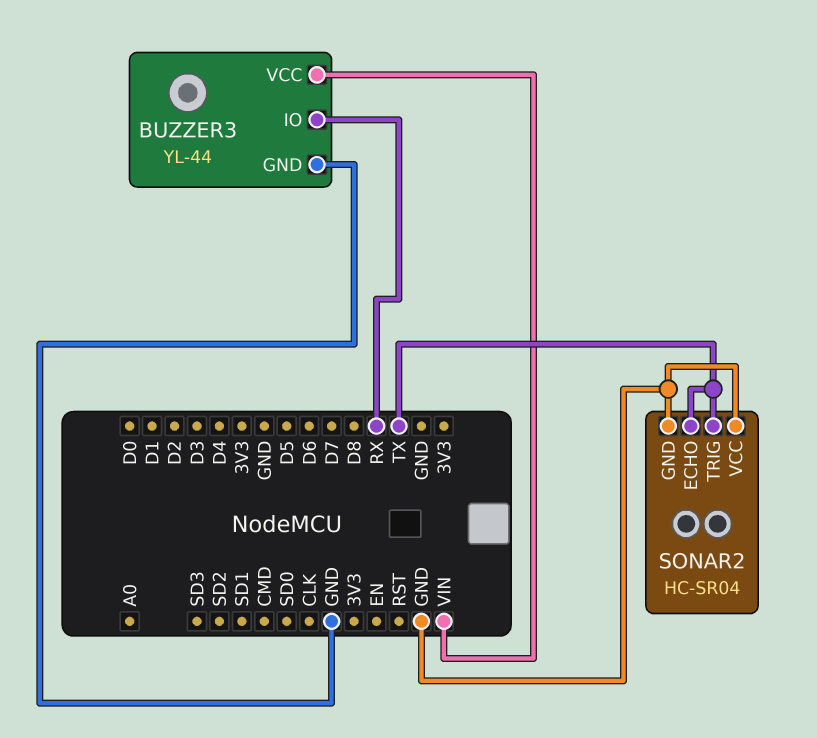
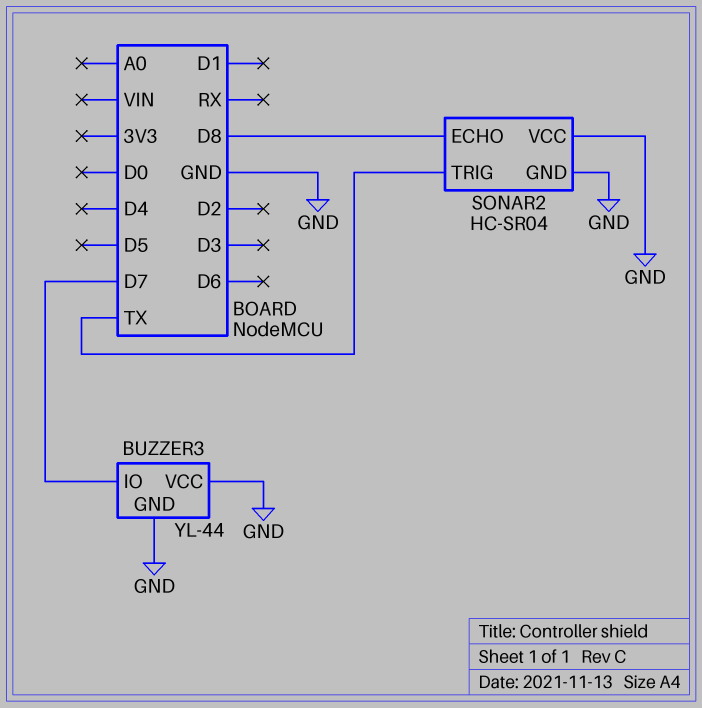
BUZZER3 pin IO: RX -> D7
BUZZER3 pin VCC: VIN -> GND
SONAR2 pin ECHO: TX -> D8

